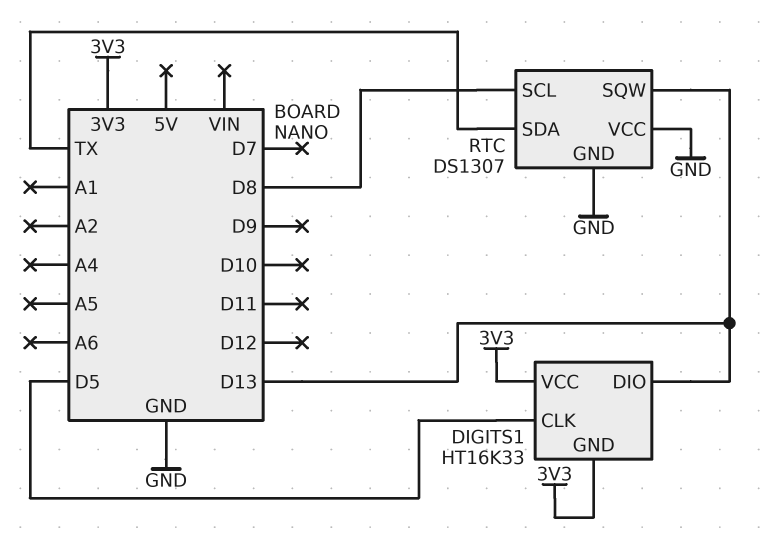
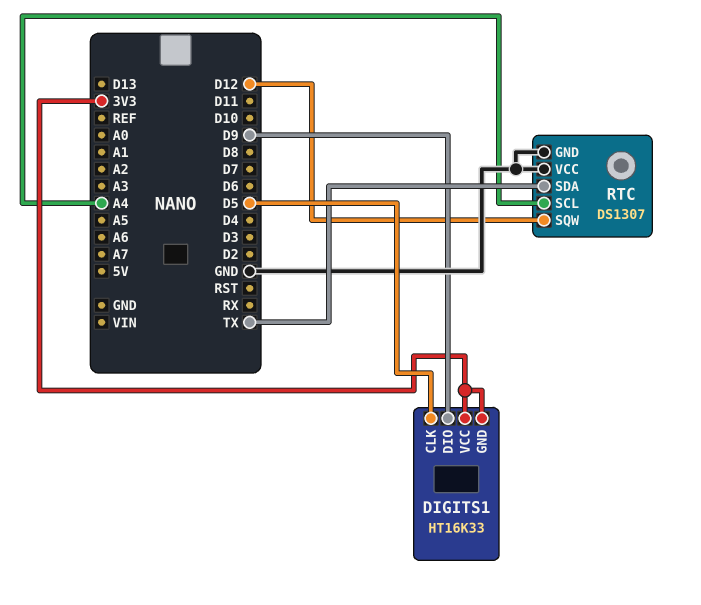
DIGITS1 pin DIO: D13 -> D9
RTC pin SCL: D8 -> A4
RTC pin SQW: D13 -> D12

